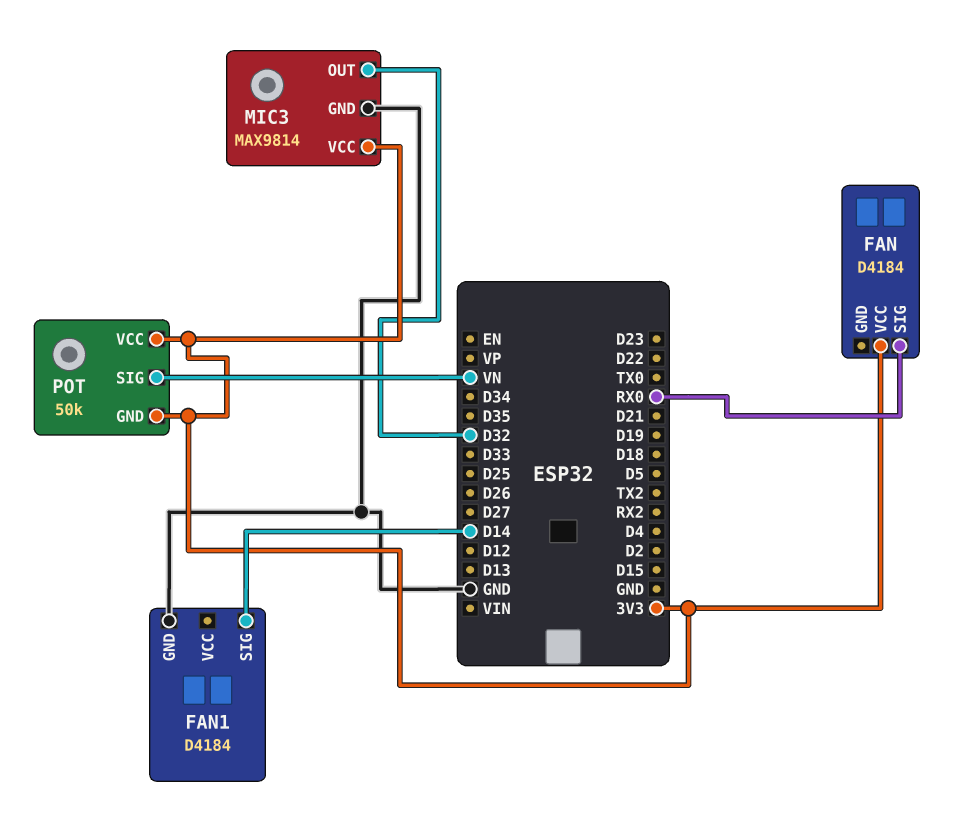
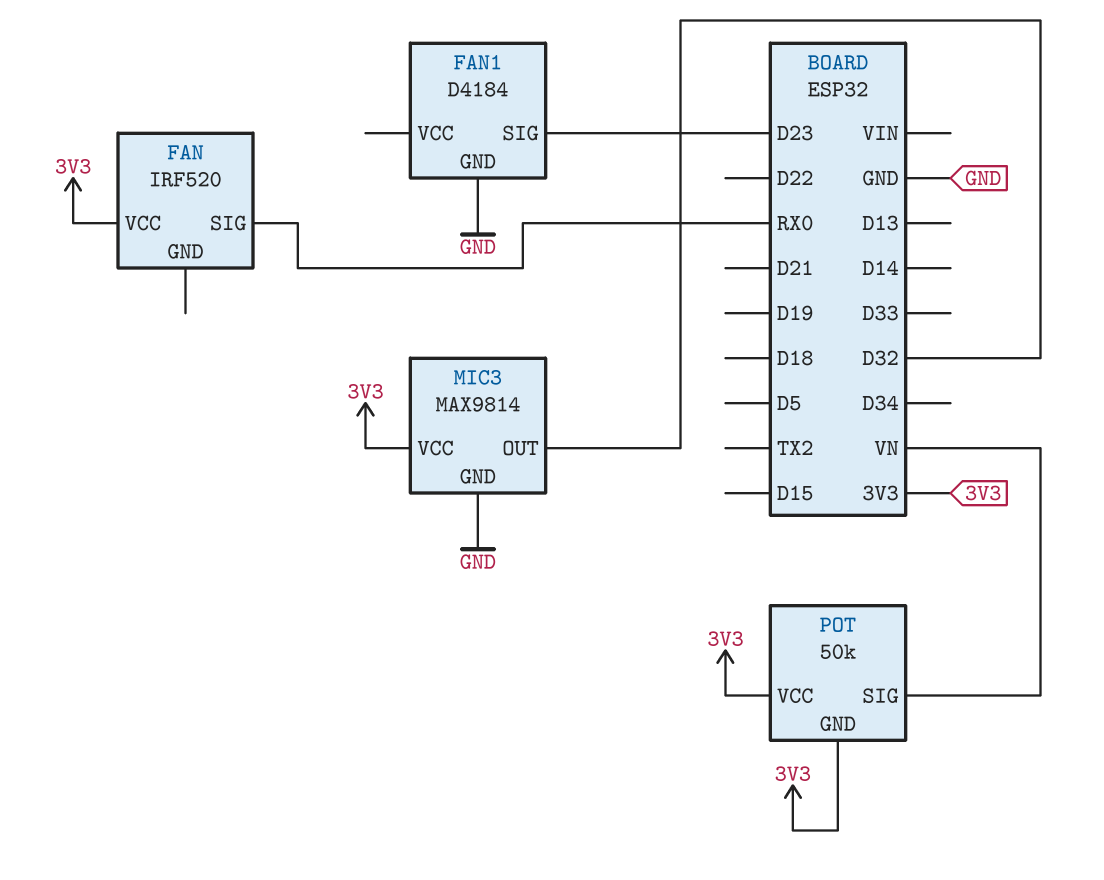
FAN: D4184 -> IRF520
FAN1 pin SIG: D14 -> D23

